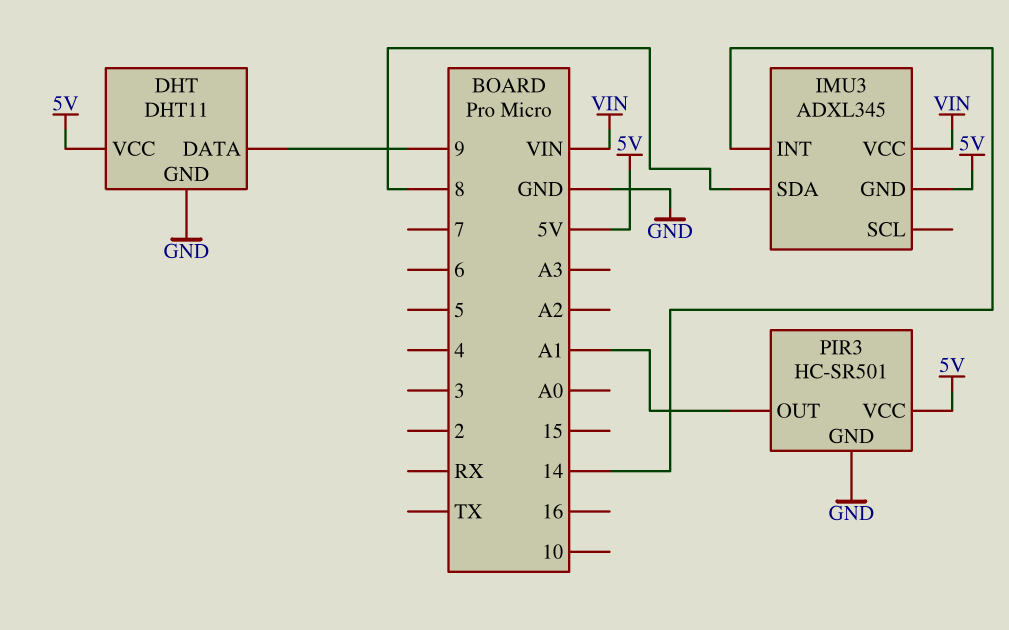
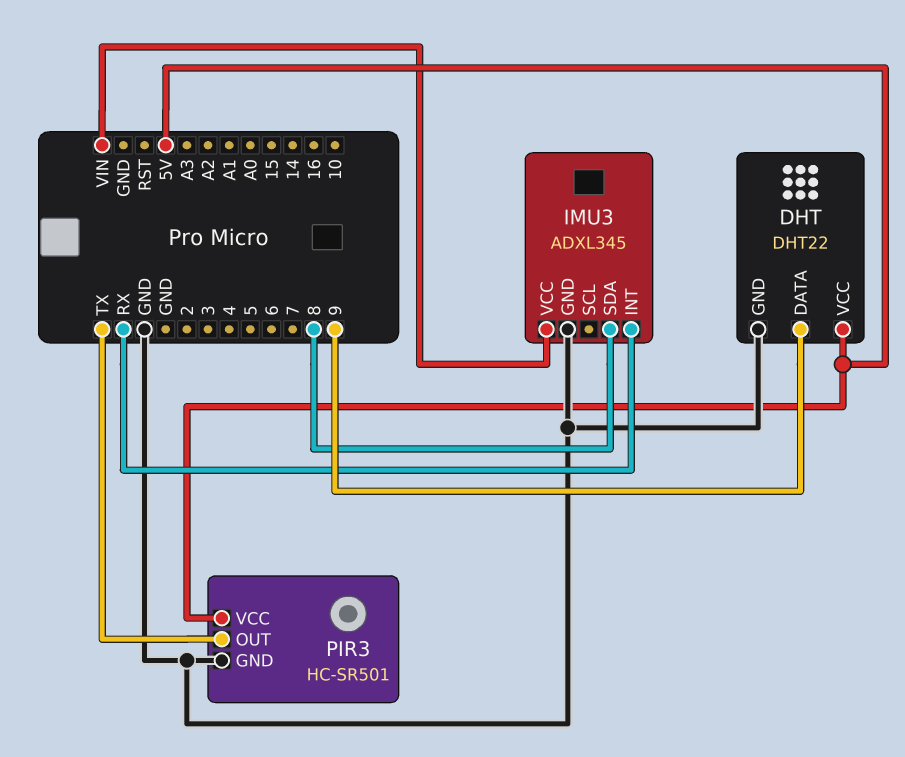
DHT: DHT11 -> DHT22
IMU3 pin GND: 5V -> GND
IMU3 pin INT: 14 -> RX
PIR3 pin OUT: A1 -> TX

